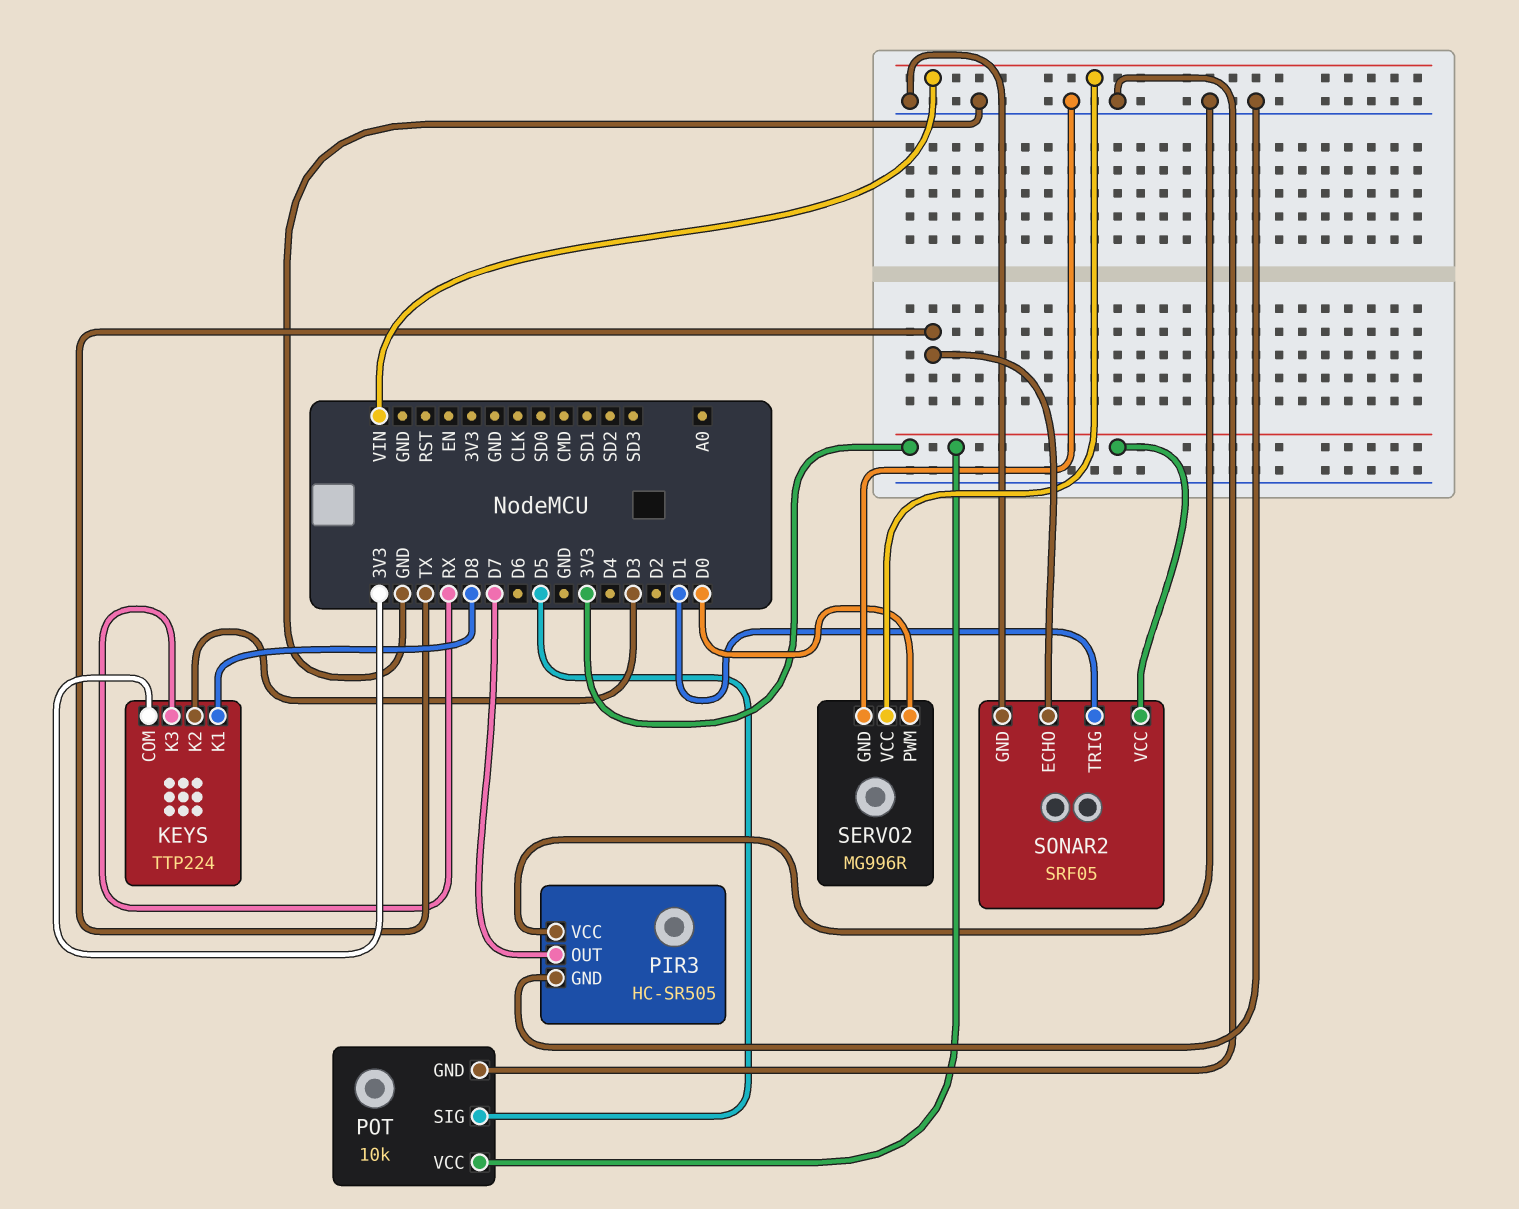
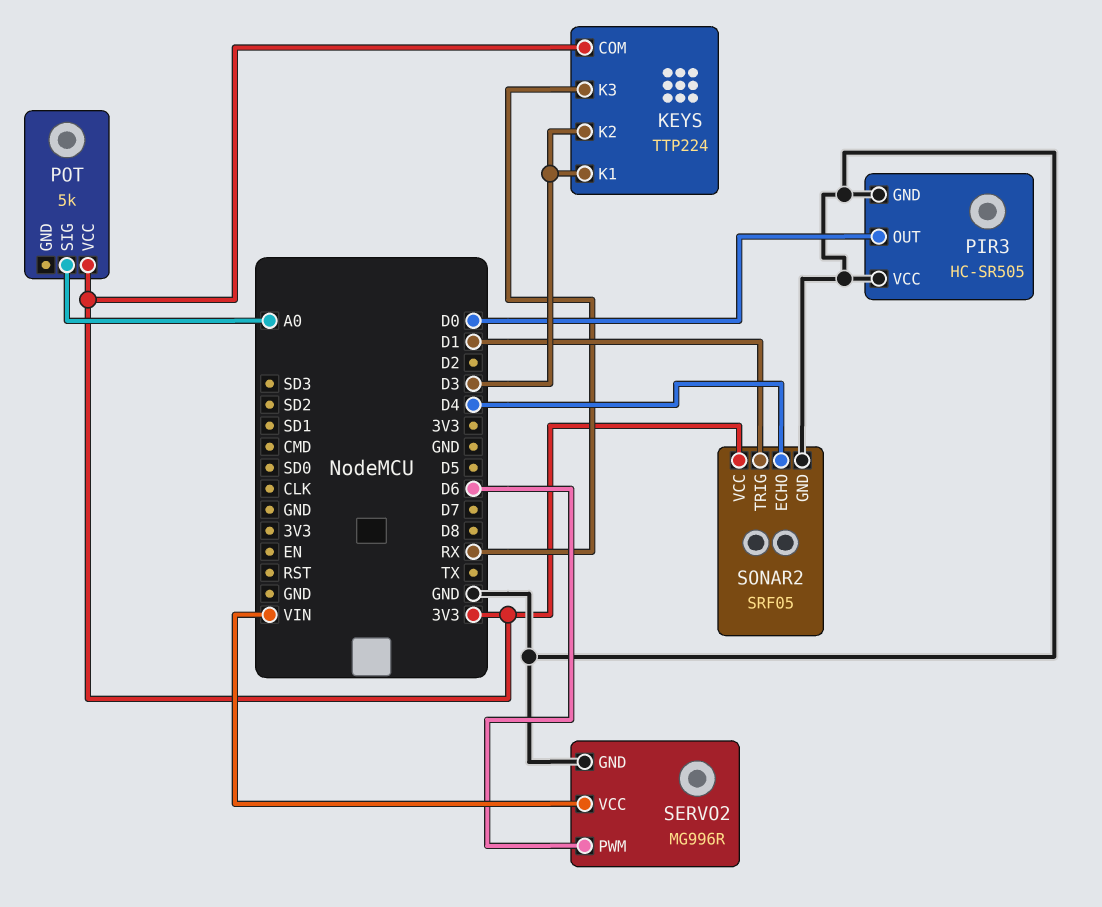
KEYS pin K1: D8 -> D3
PIR3 pin OUT: D7 -> D0
POT: 10k -> 5k
POT pin GND: GND -> none
POT pin SIG: D5 -> A0
SERVO2 pin PWM: D0 -> D6
SONAR2 pin ECHO: TX -> D4

